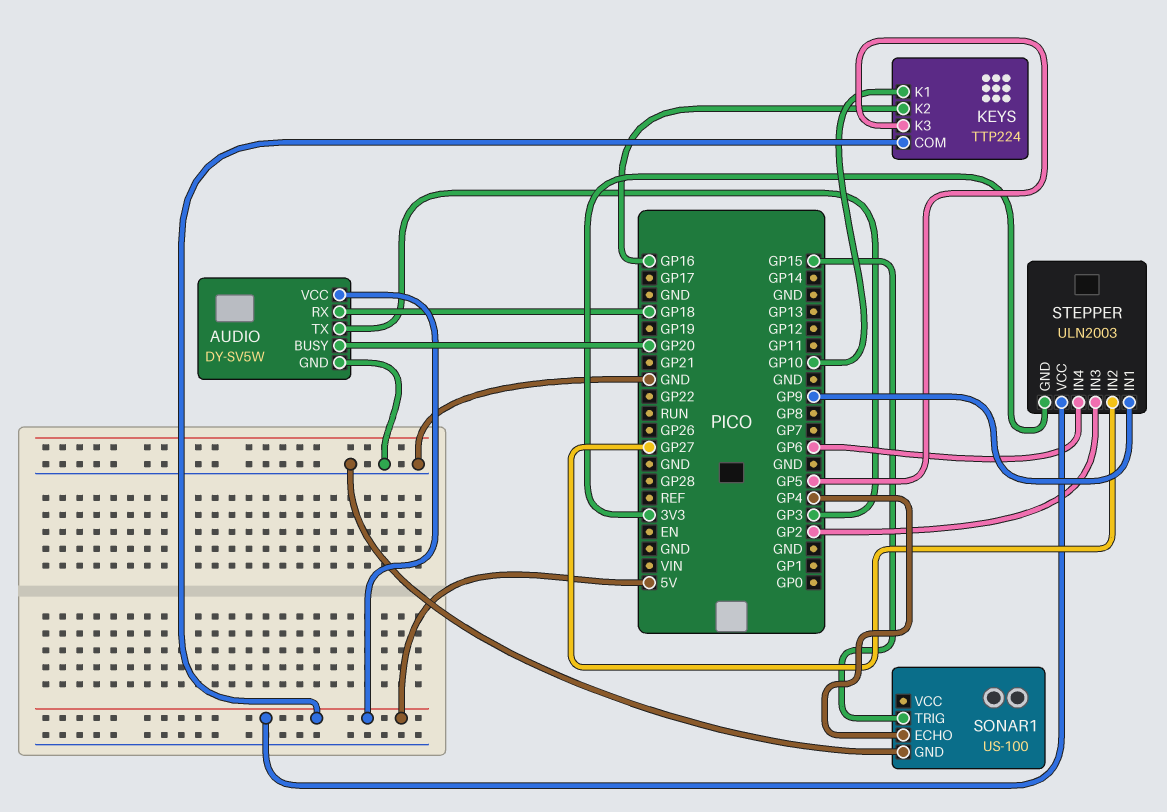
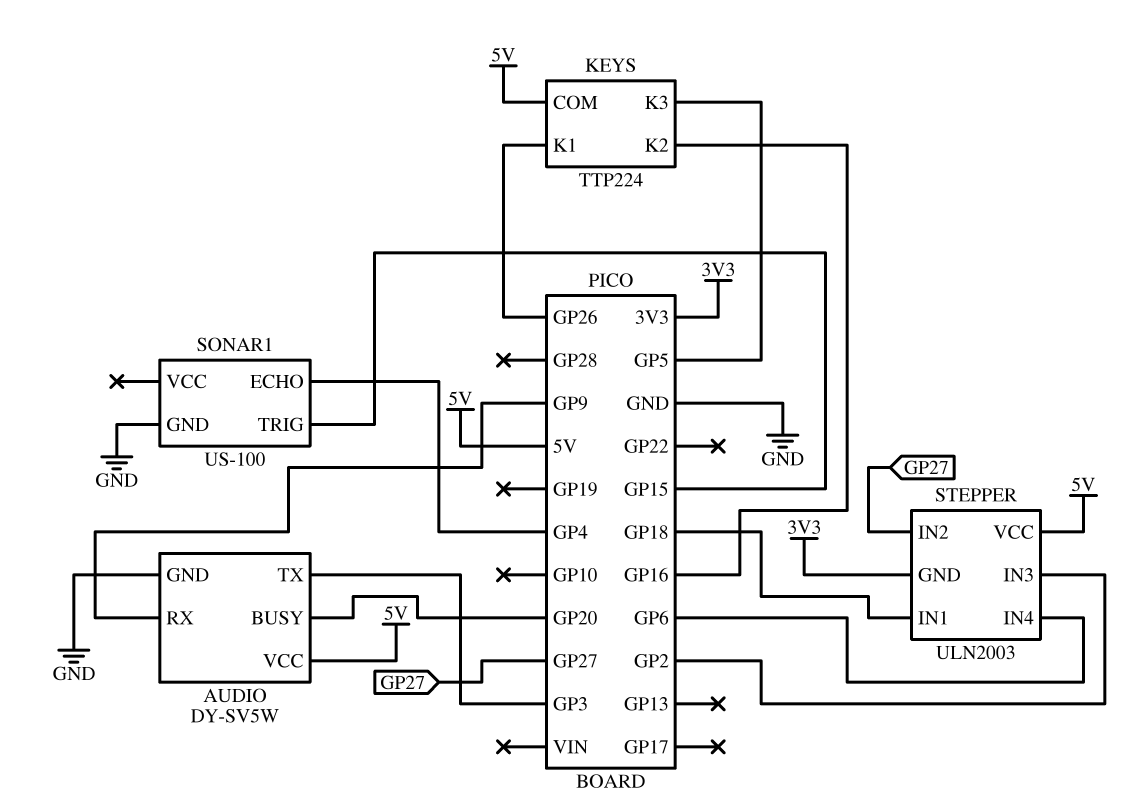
AUDIO pin RX: GP18 -> GP9
KEYS pin K1: GP10 -> GP26
STEPPER pin IN1: GP9 -> GP18

